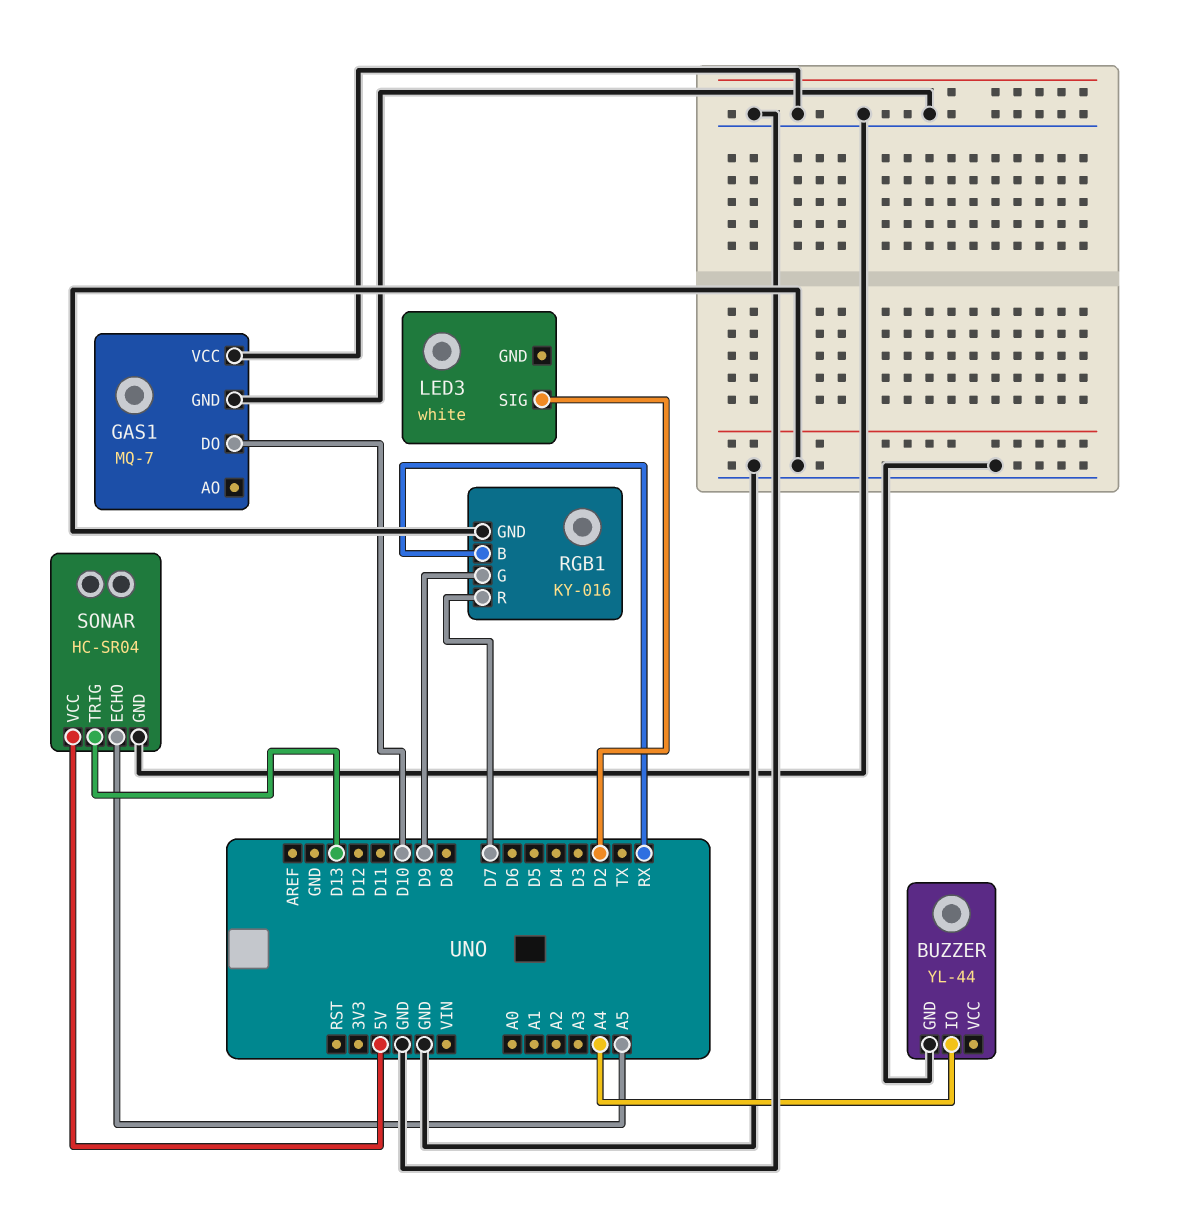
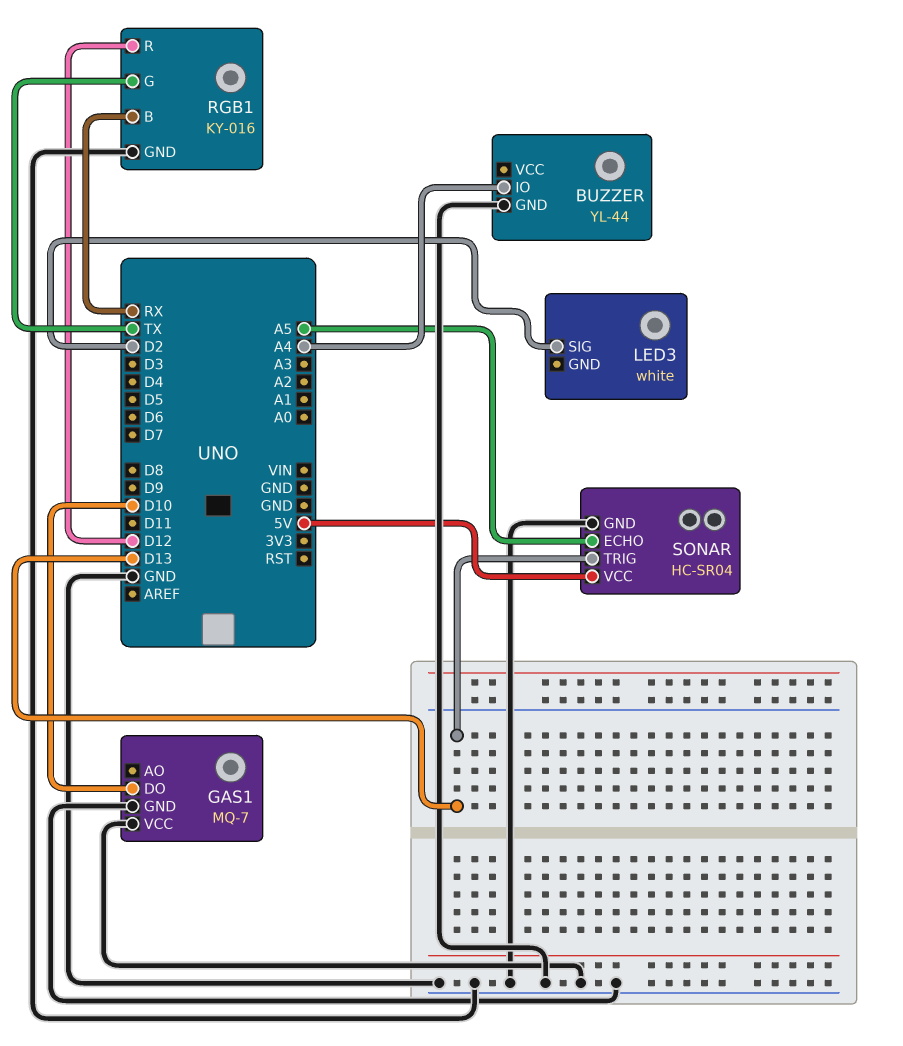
RGB1 pin G: D9 -> TX
RGB1 pin R: D7 -> D12

